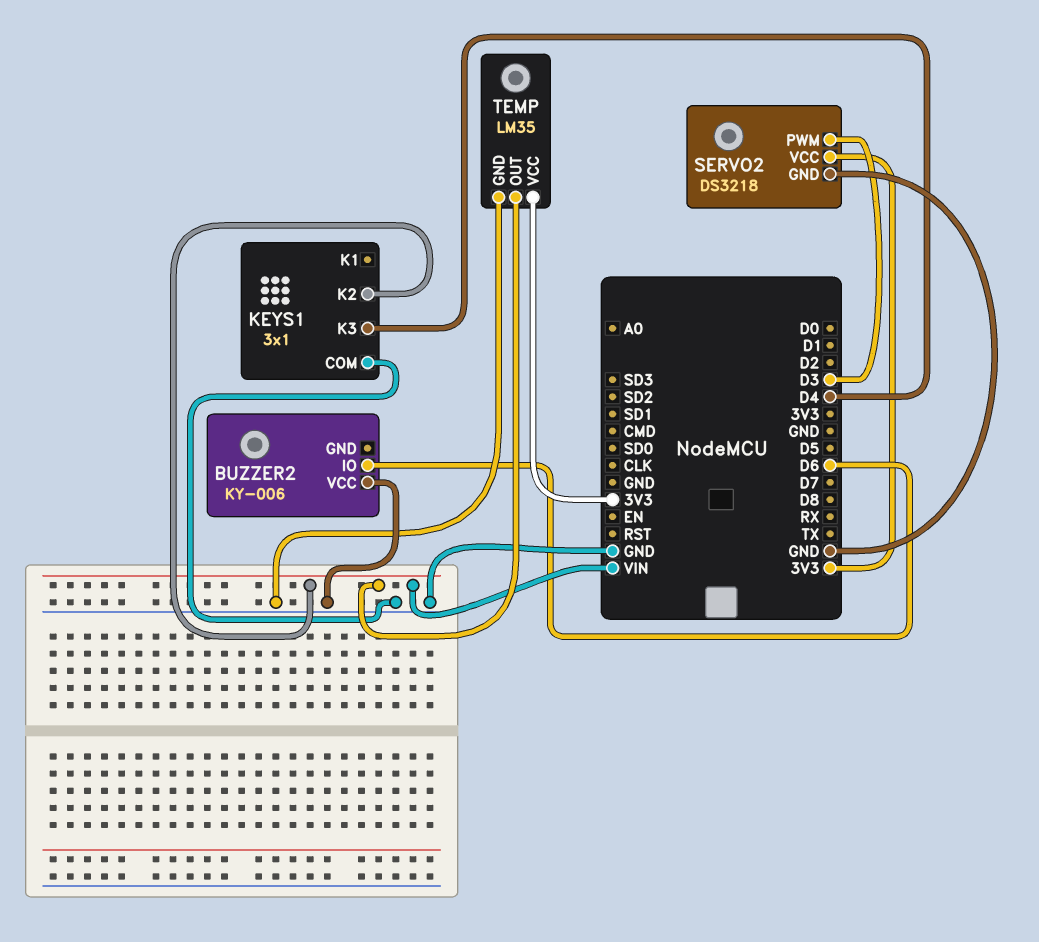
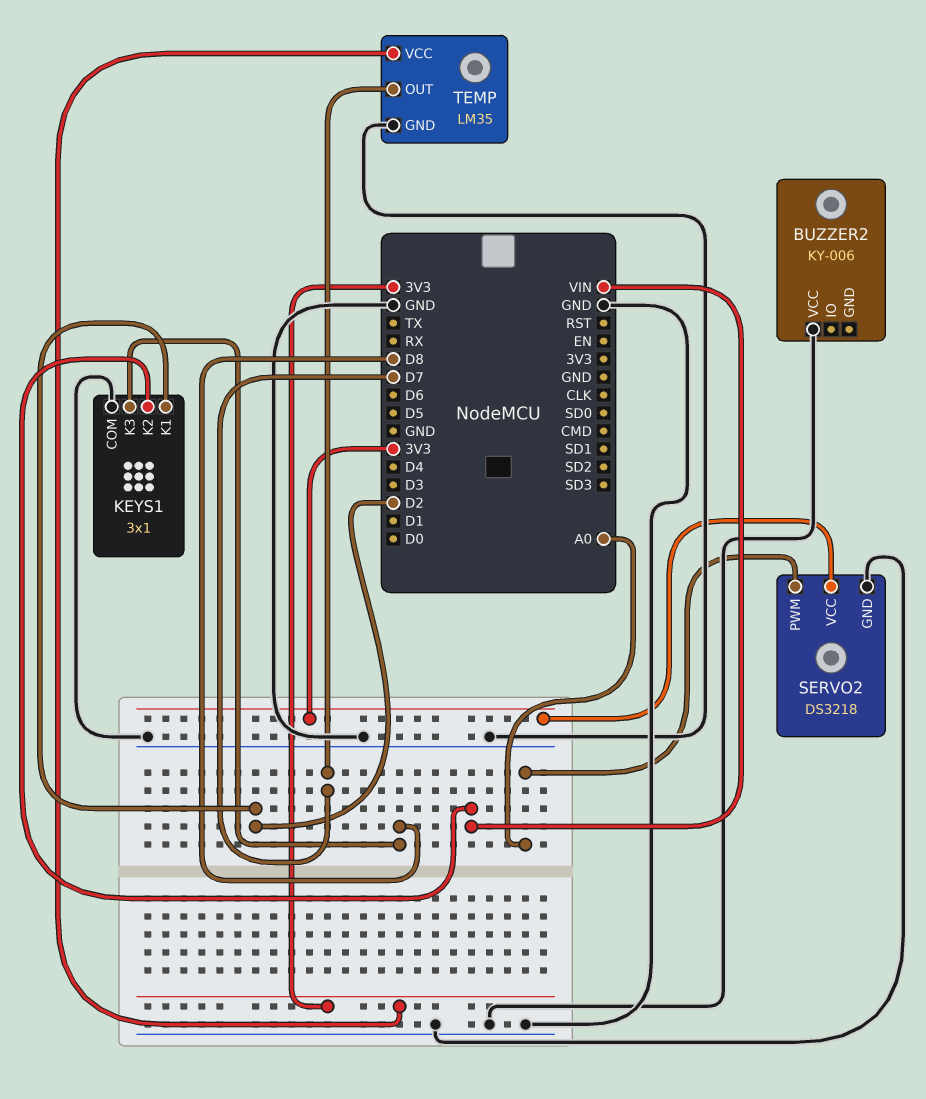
BUZZER2 pin IO: D6 -> none
KEYS1 pin K1: none -> D2
KEYS1 pin K3: D4 -> D8
SERVO2 pin PWM: D3 -> A0
TEMP pin OUT: VIN -> D7

